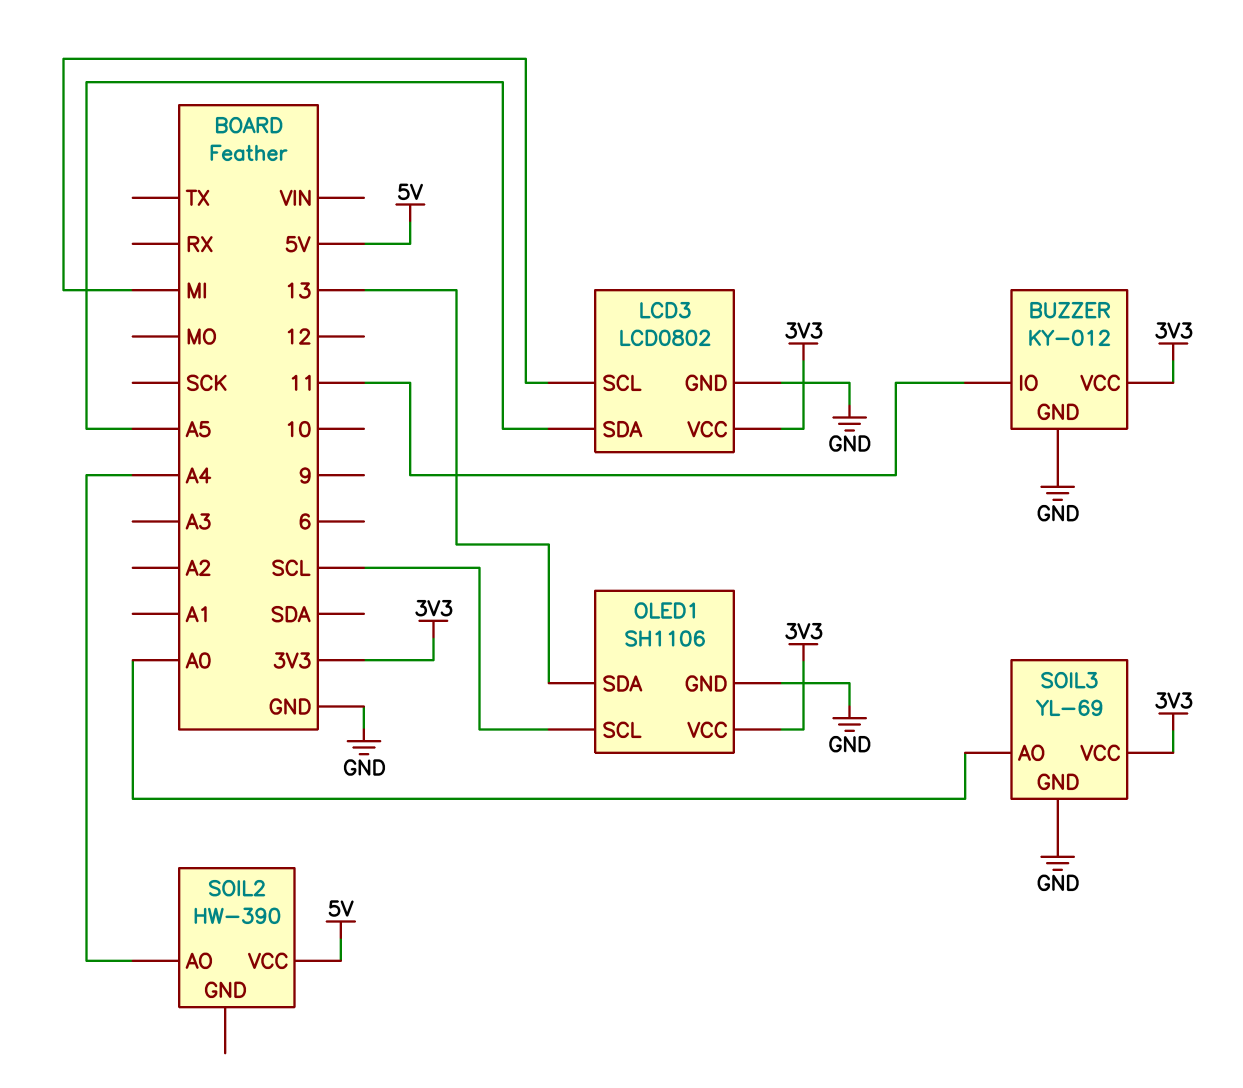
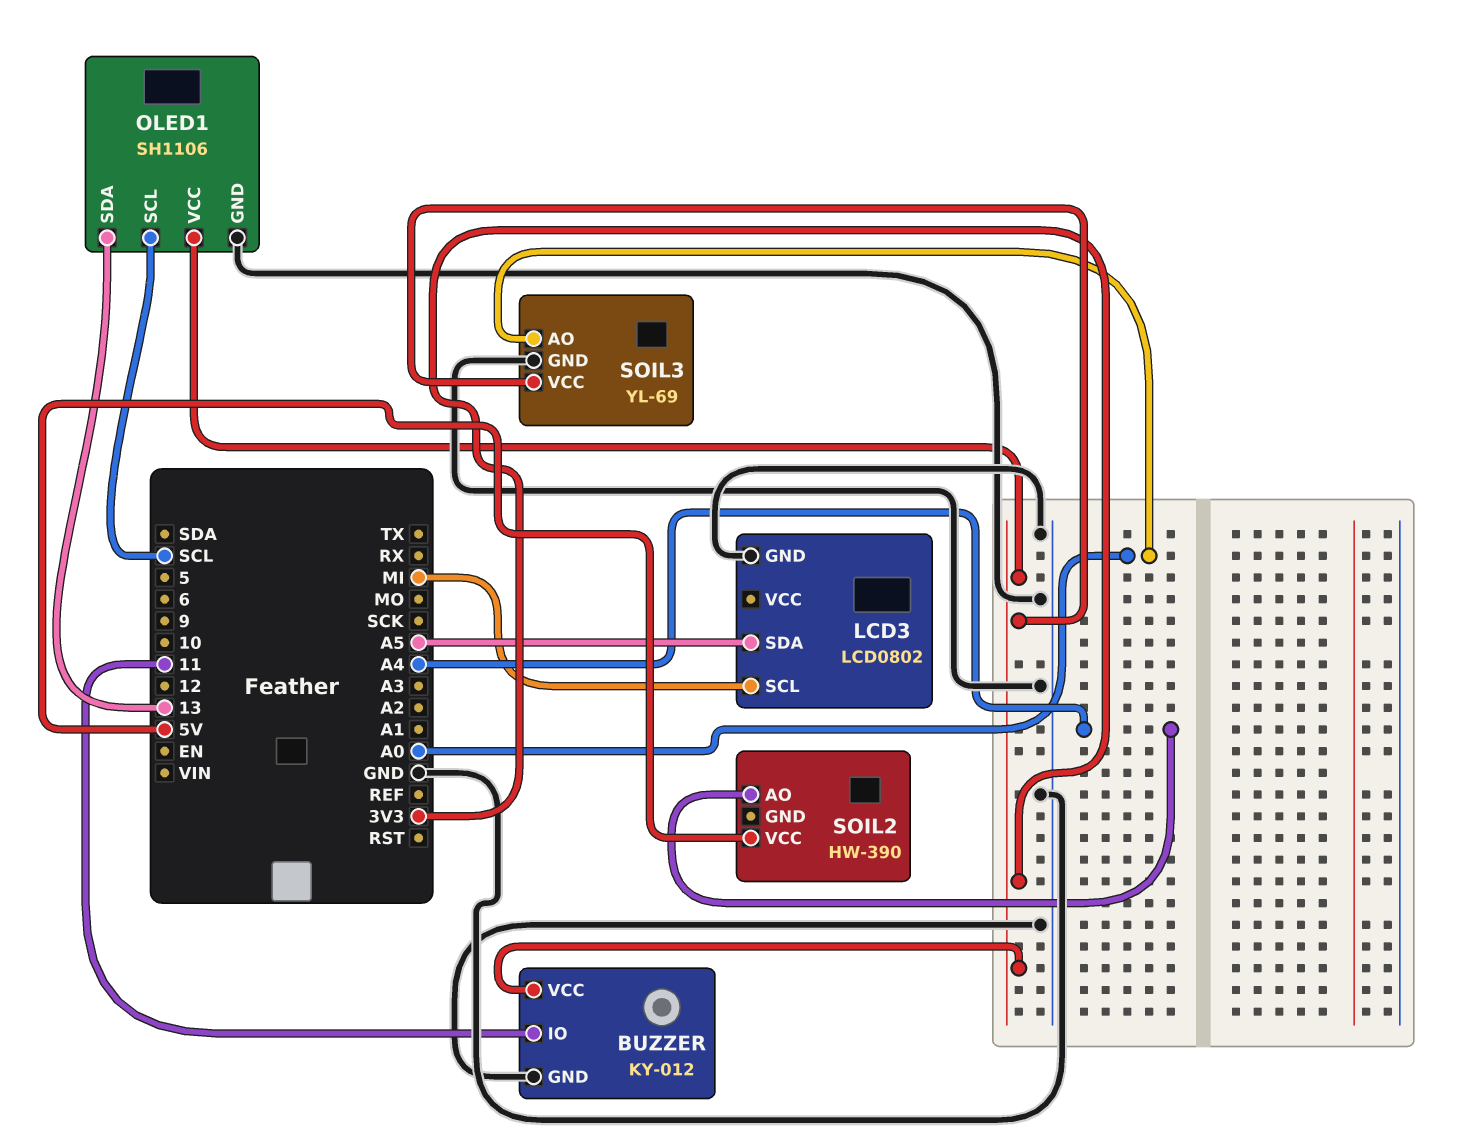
LCD3 pin VCC: 3V3 -> none

